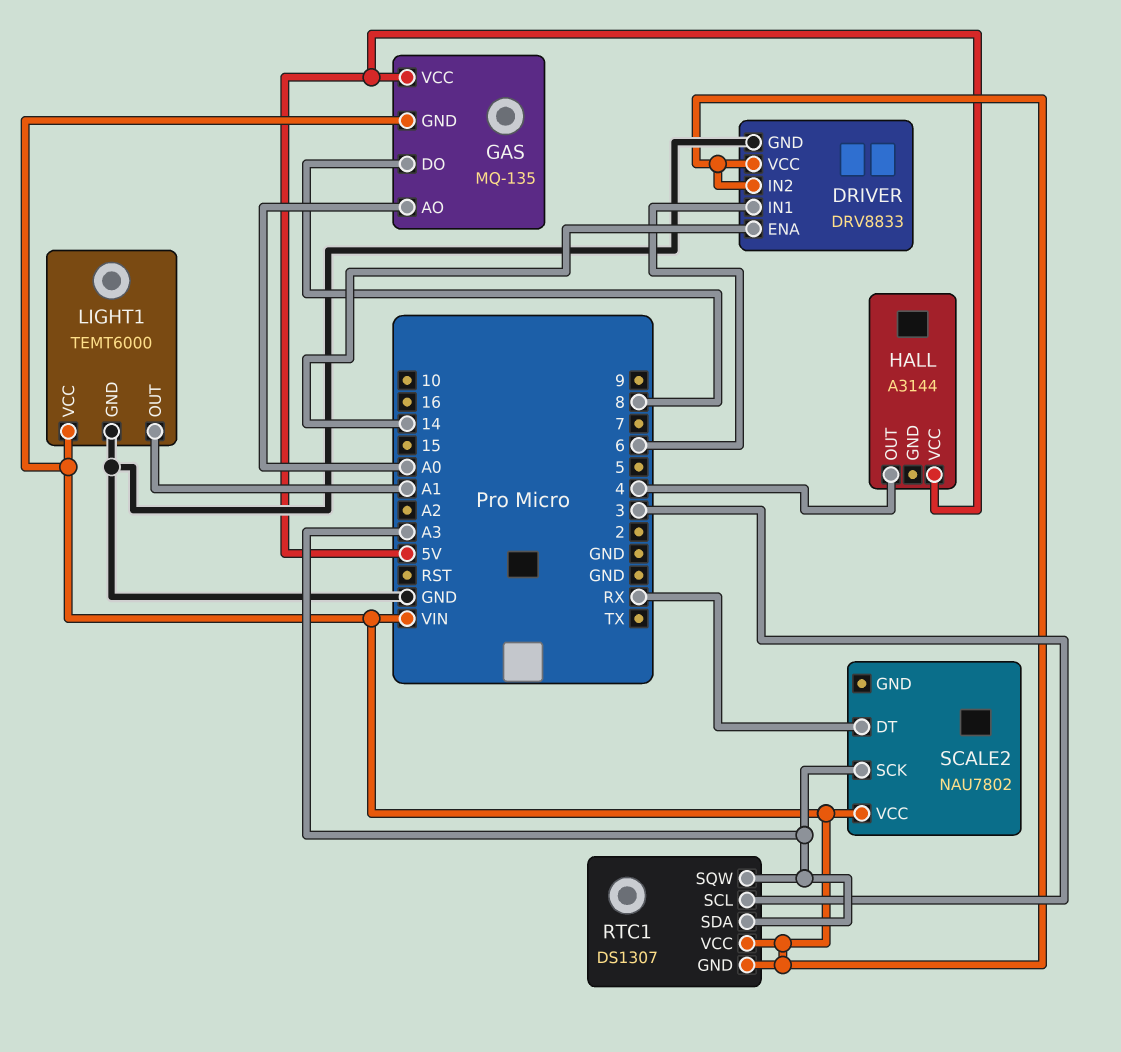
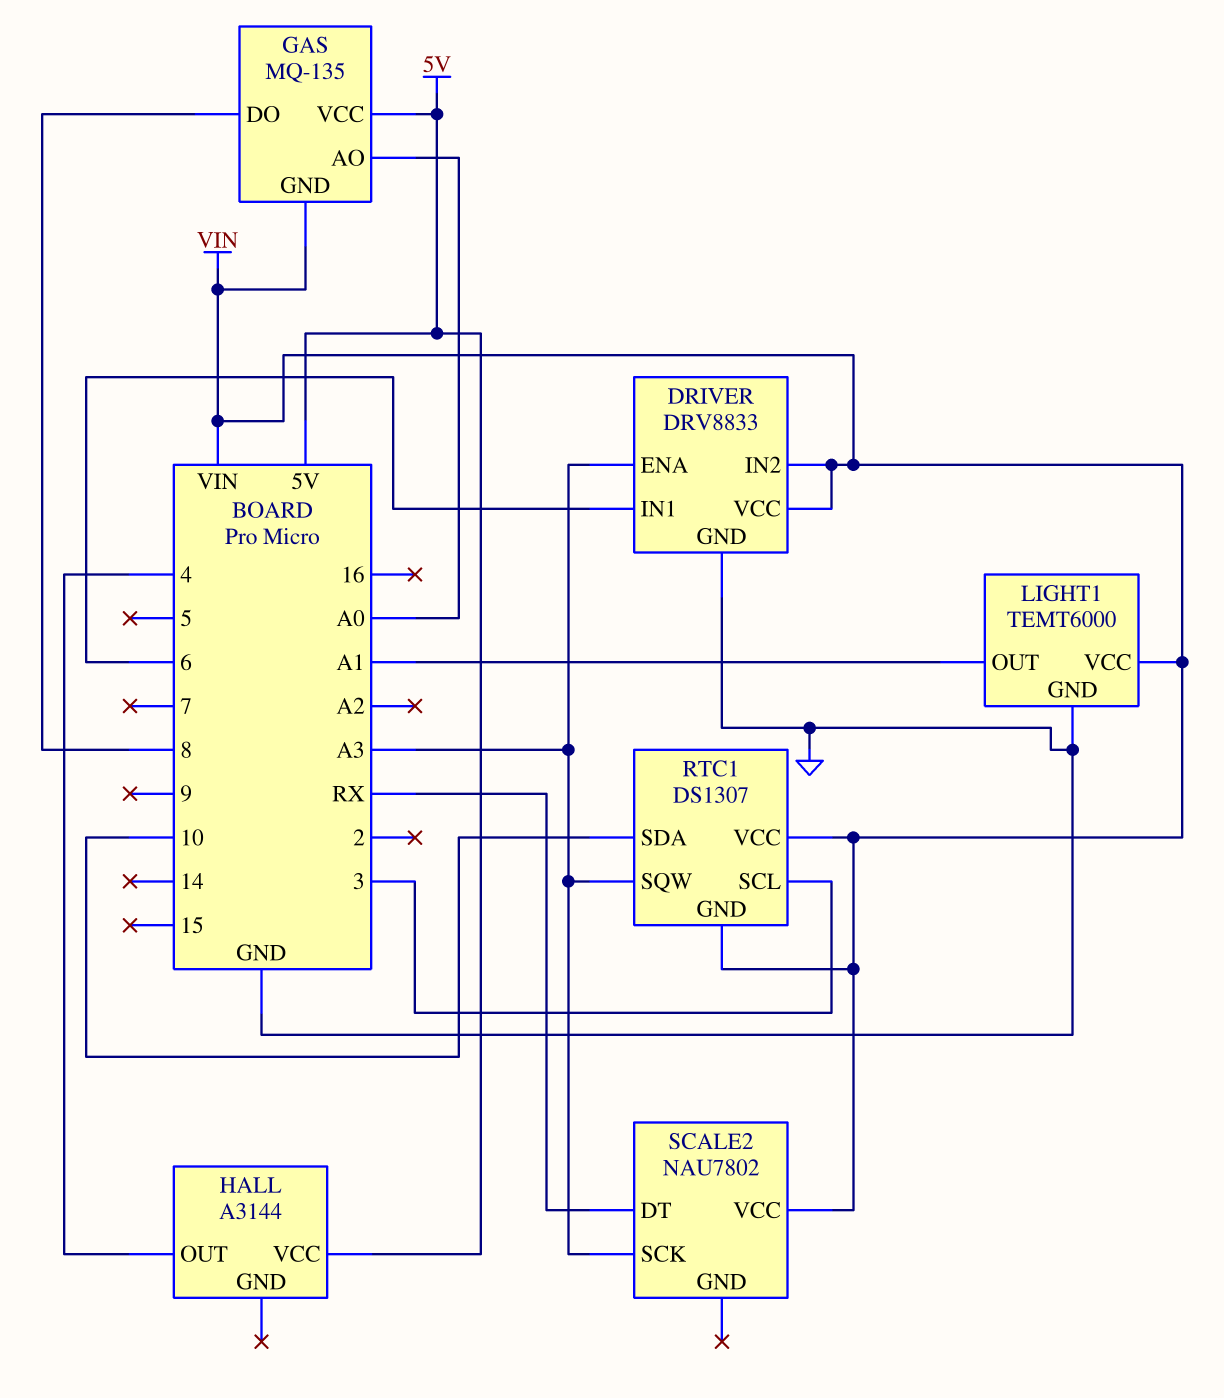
DRIVER pin ENA: 14 -> A3
RTC1 pin SDA: A3 -> 10

